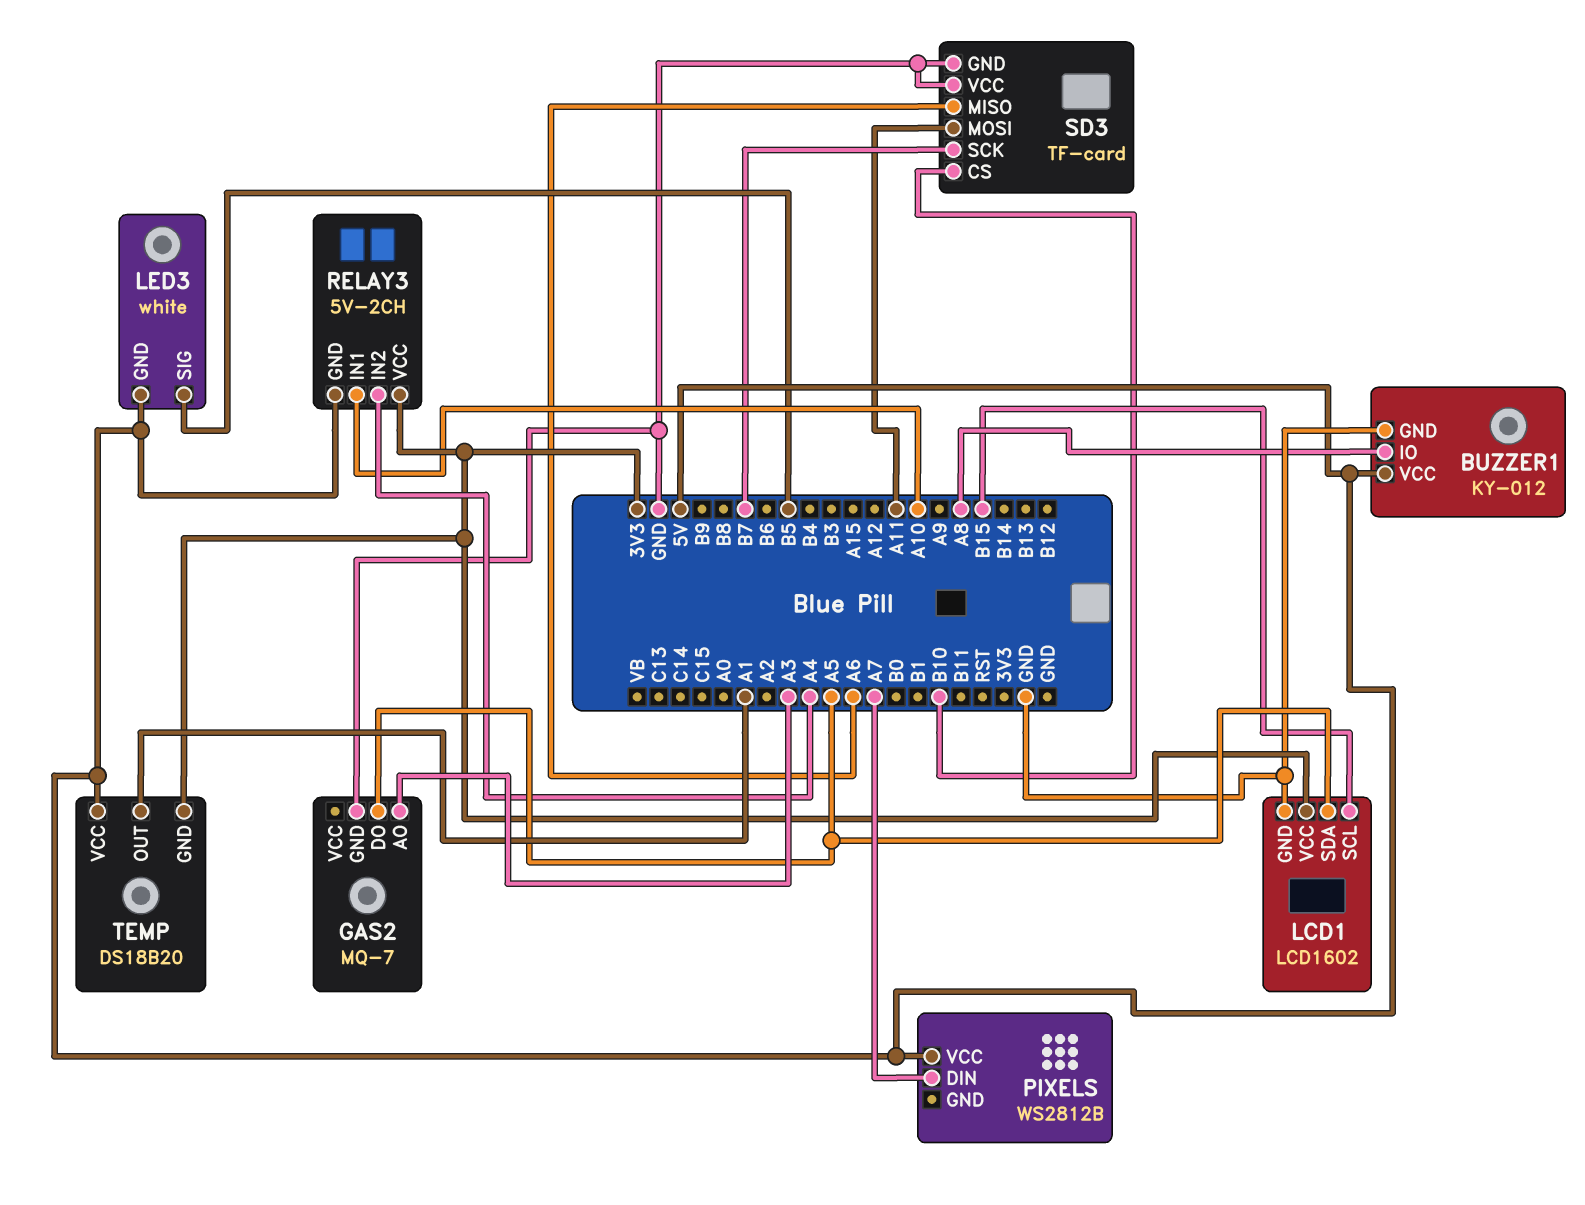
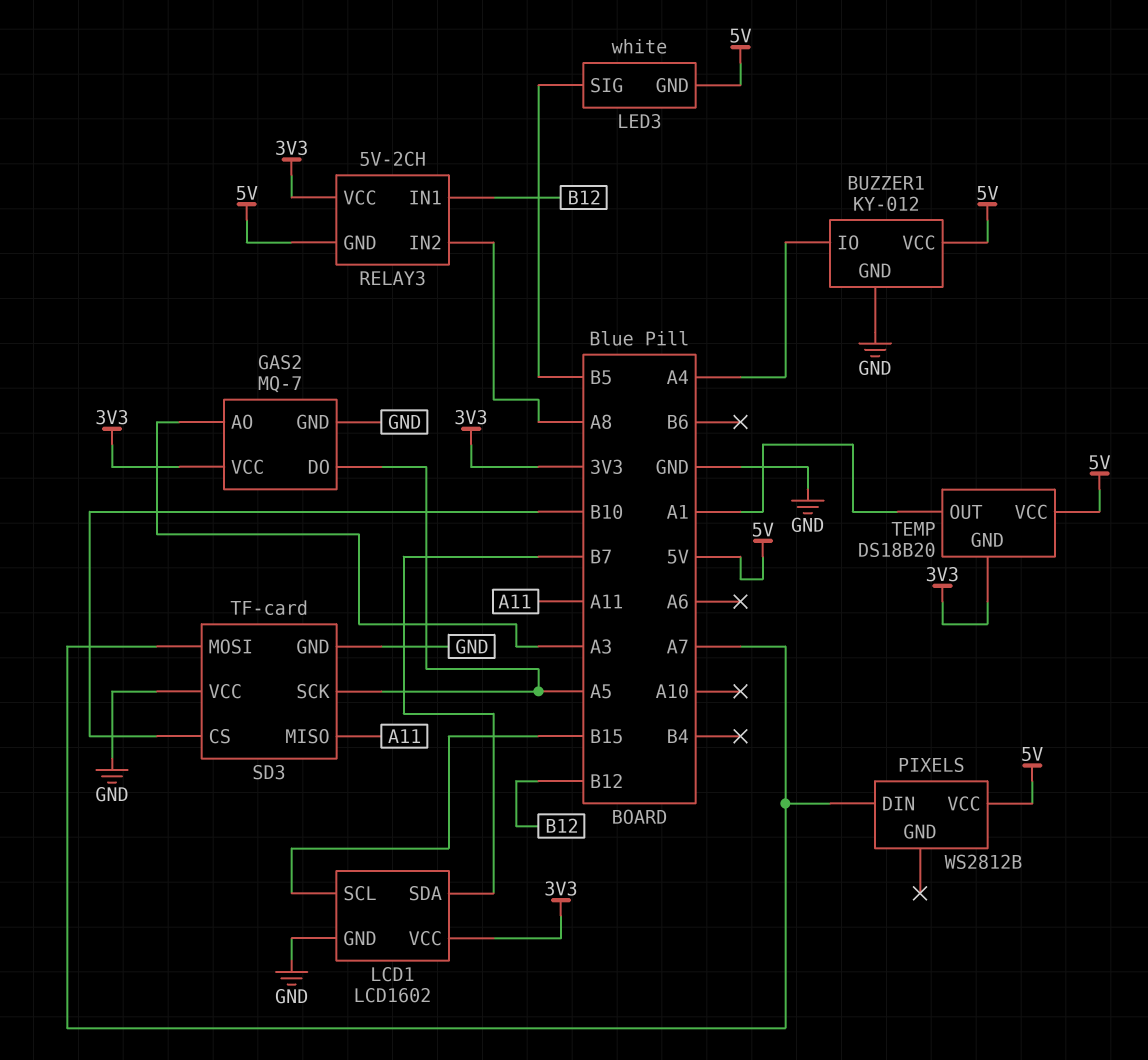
BUZZER1 pin IO: A8 -> A4
GAS2 pin VCC: none -> 3V3
LCD1 pin SDA: A5 -> B7
RELAY3 pin IN1: A10 -> B12
RELAY3 pin IN2: A4 -> A8
SD3 pin MISO: A6 -> A11
SD3 pin MOSI: A11 -> A7
SD3 pin SCK: B7 -> A5

